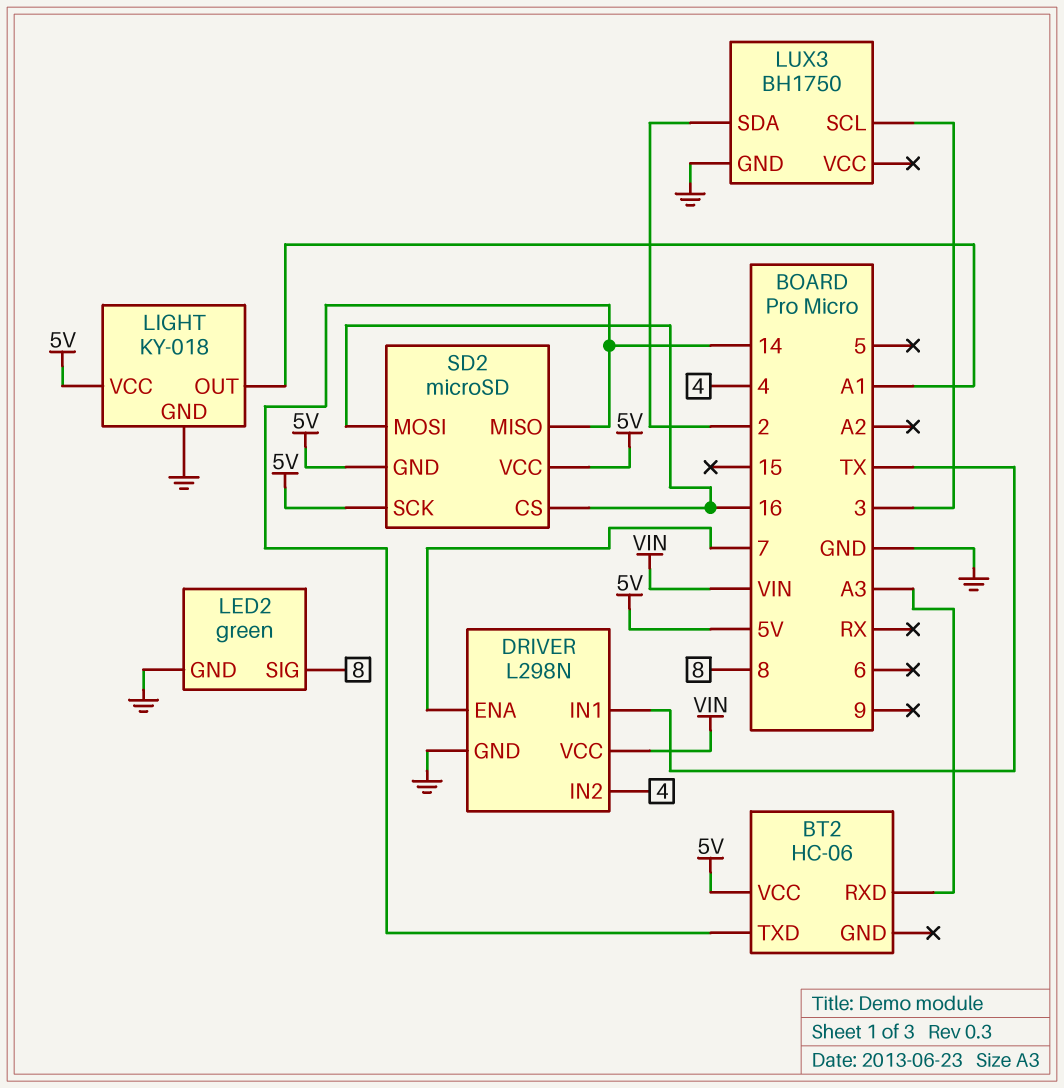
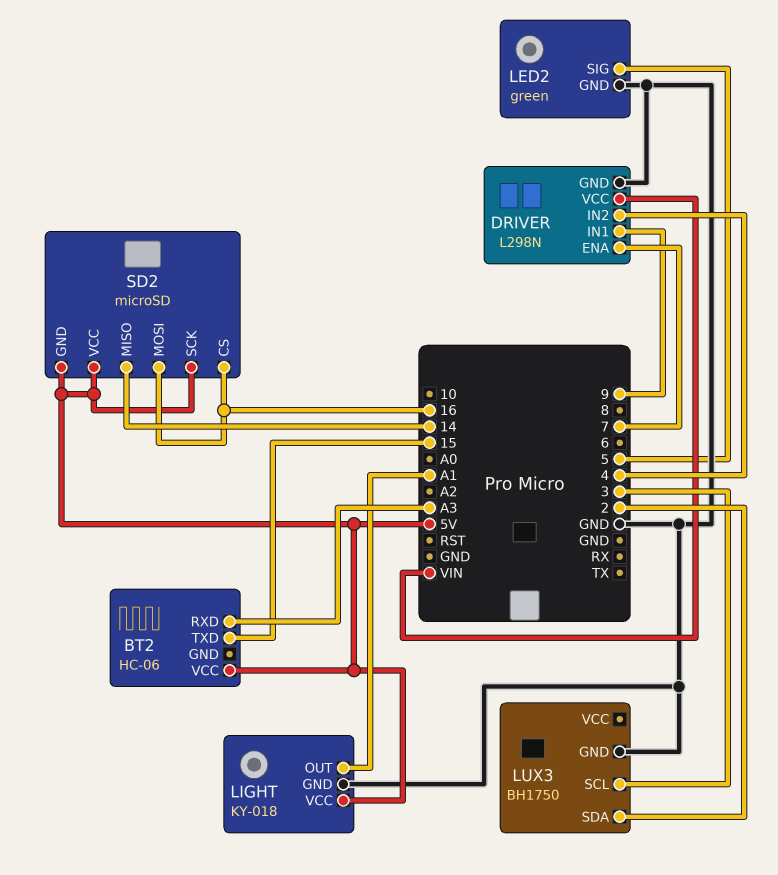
BT2 pin TXD: 14 -> 15
DRIVER pin IN1: TX -> 9
LED2 pin SIG: 8 -> 5

